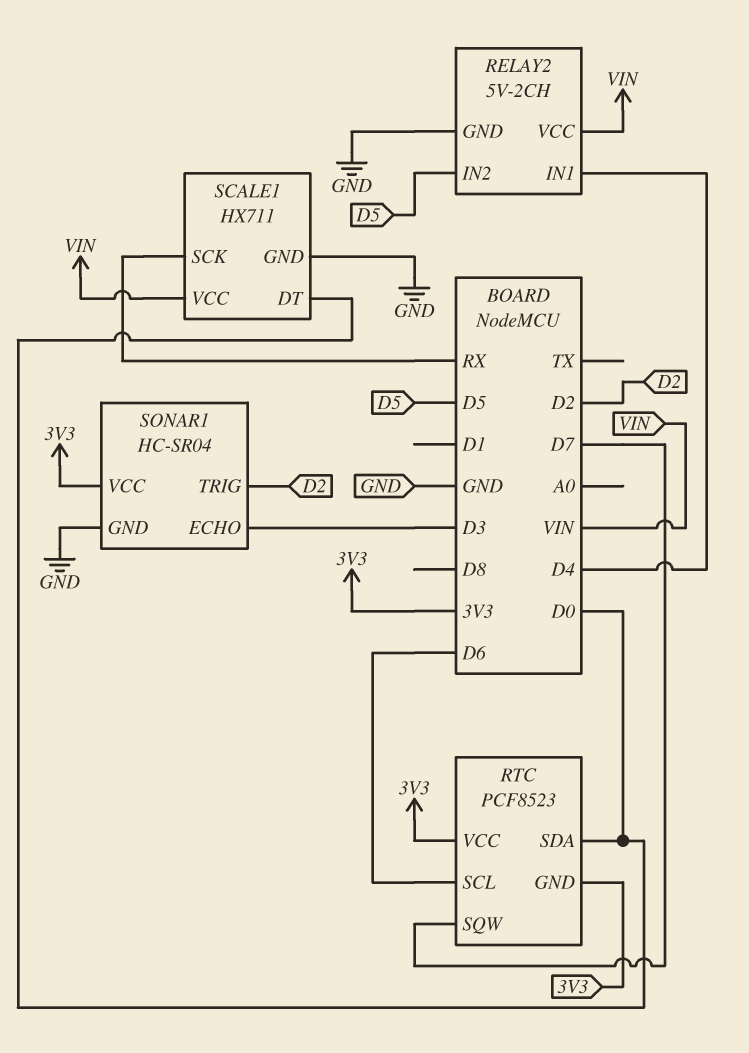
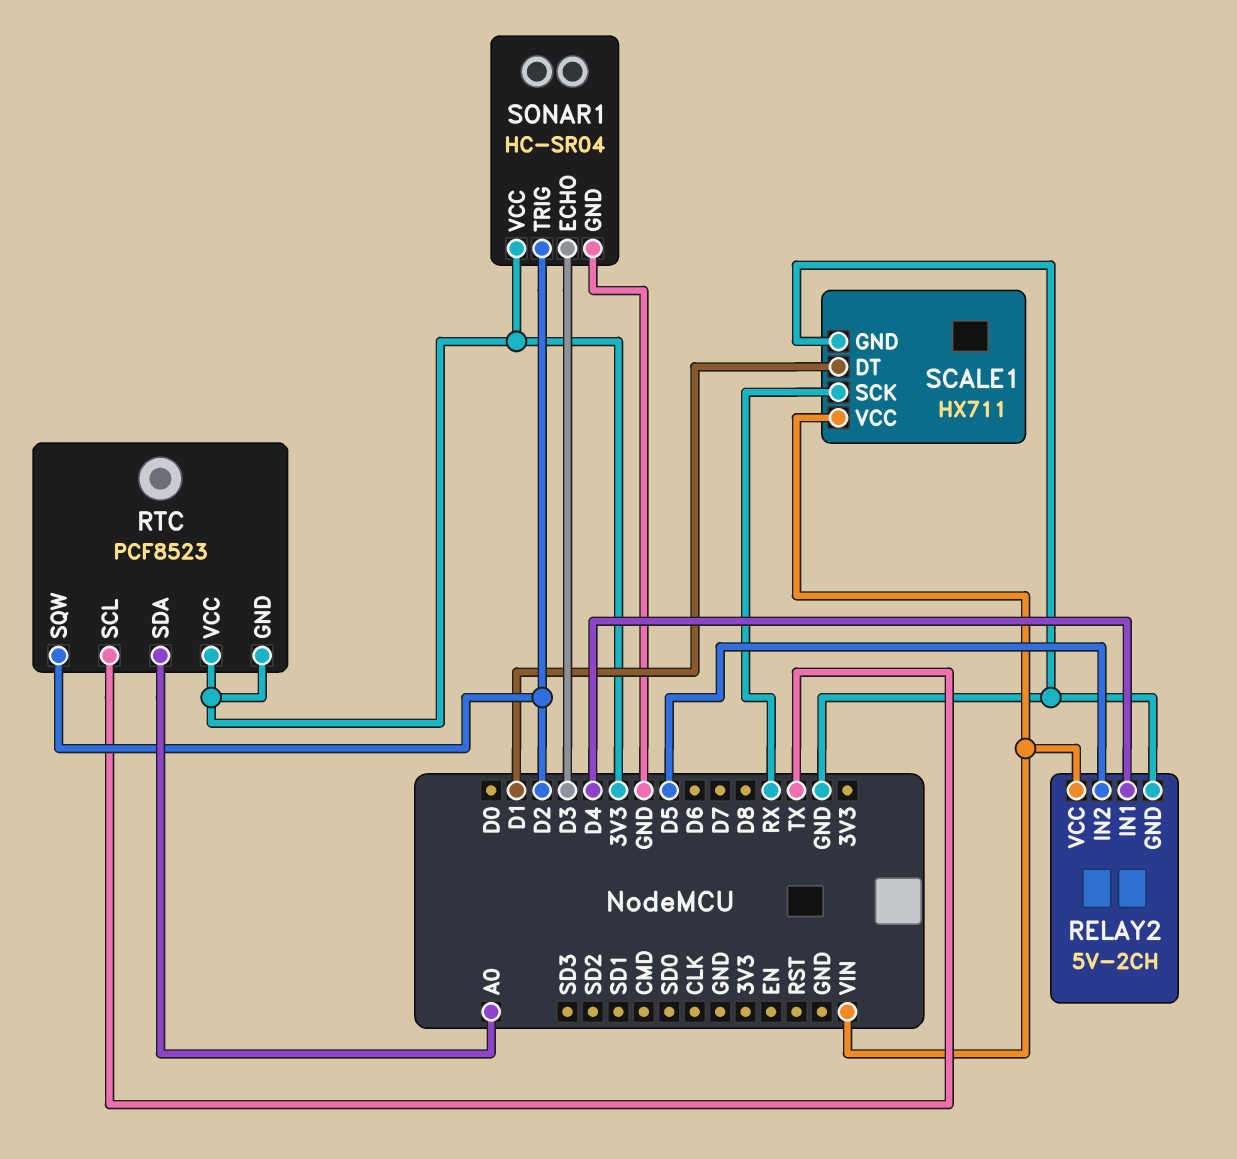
RTC pin SCL: D6 -> TX
RTC pin SDA: D0 -> A0
RTC pin SQW: D7 -> D2
SCALE1 pin DT: D0 -> D1

